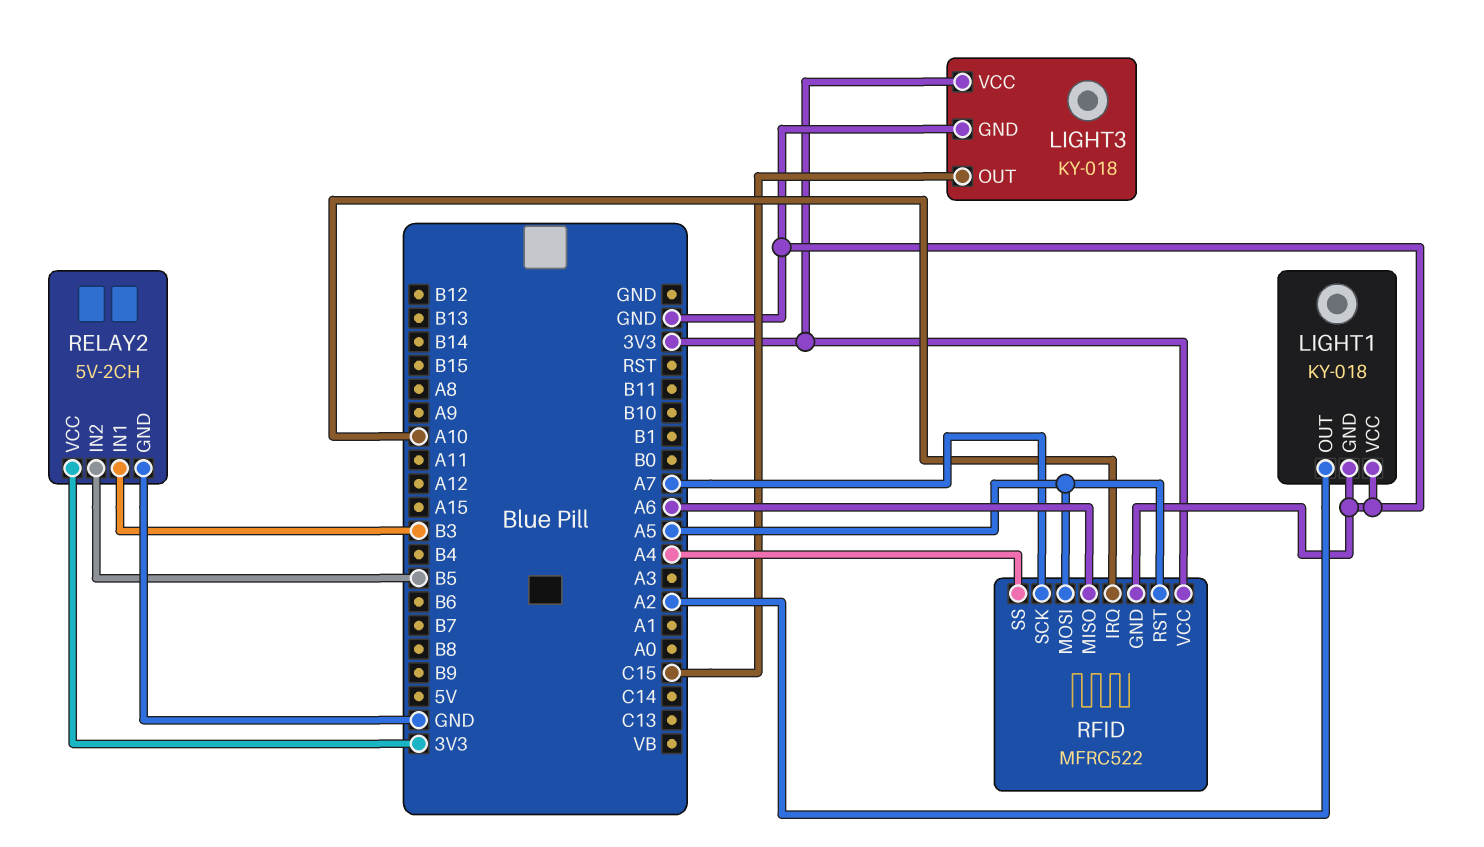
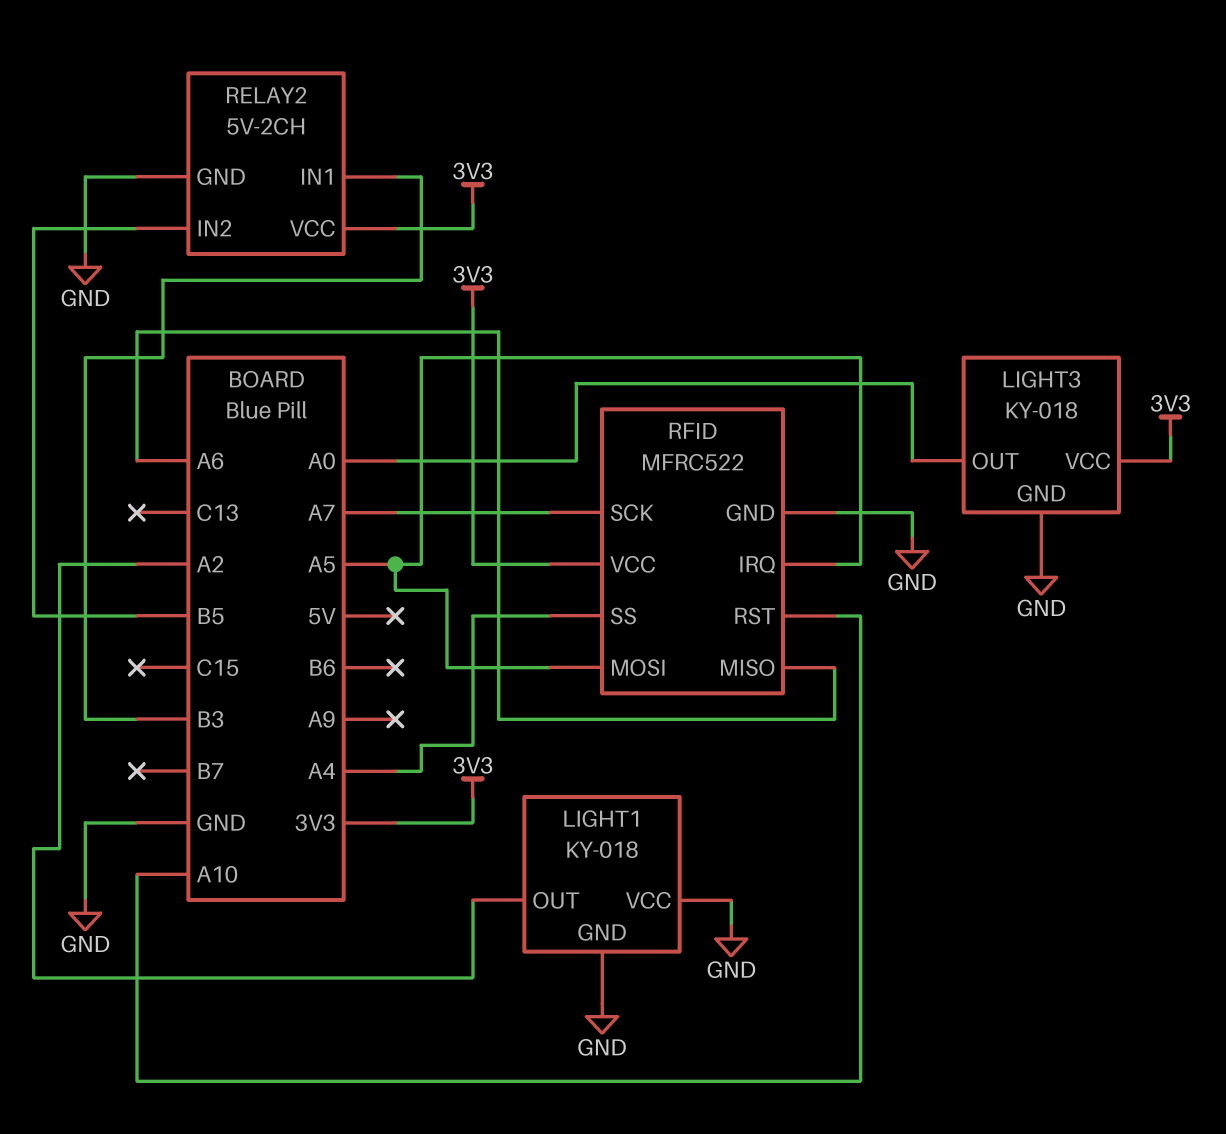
LIGHT3 pin OUT: C15 -> A0
RFID pin IRQ: A10 -> A5
RFID pin RST: A5 -> A10

